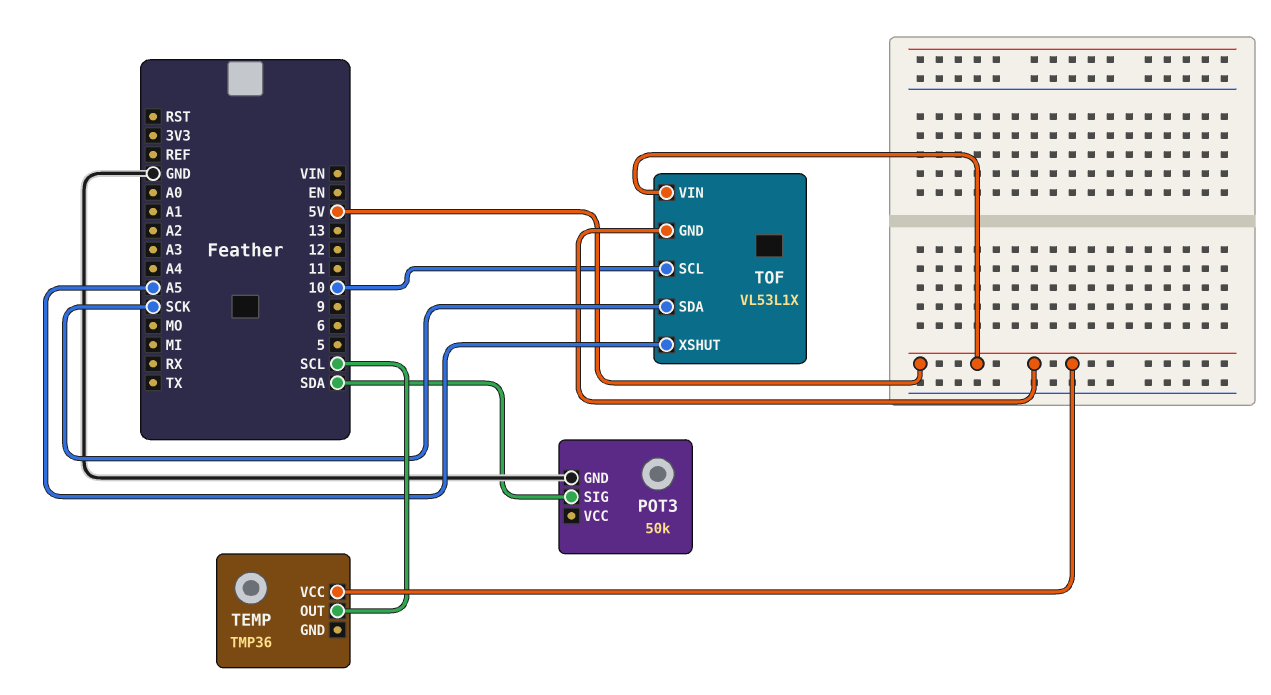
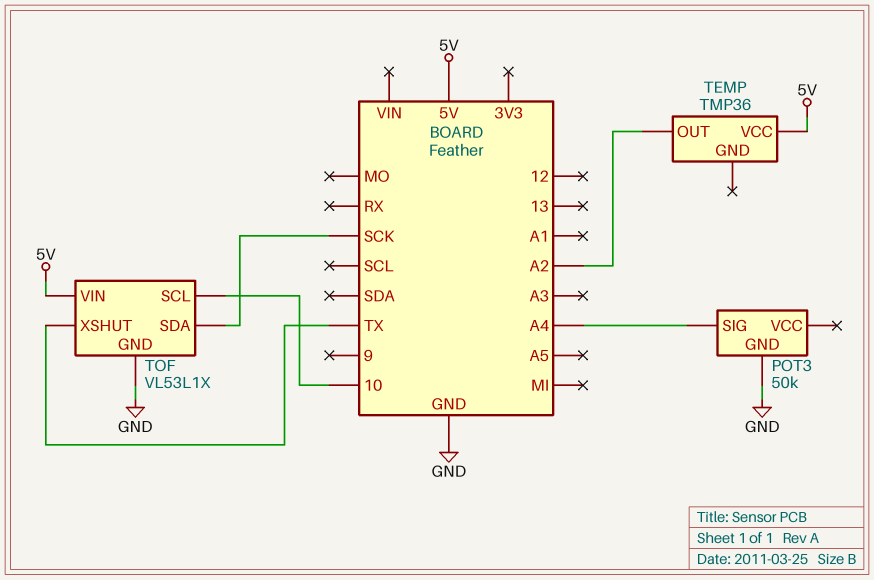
POT3 pin SIG: SDA -> A4
TEMP pin OUT: SCL -> A2
TOF pin GND: 5V -> GND
TOF pin XSHUT: A5 -> TX

